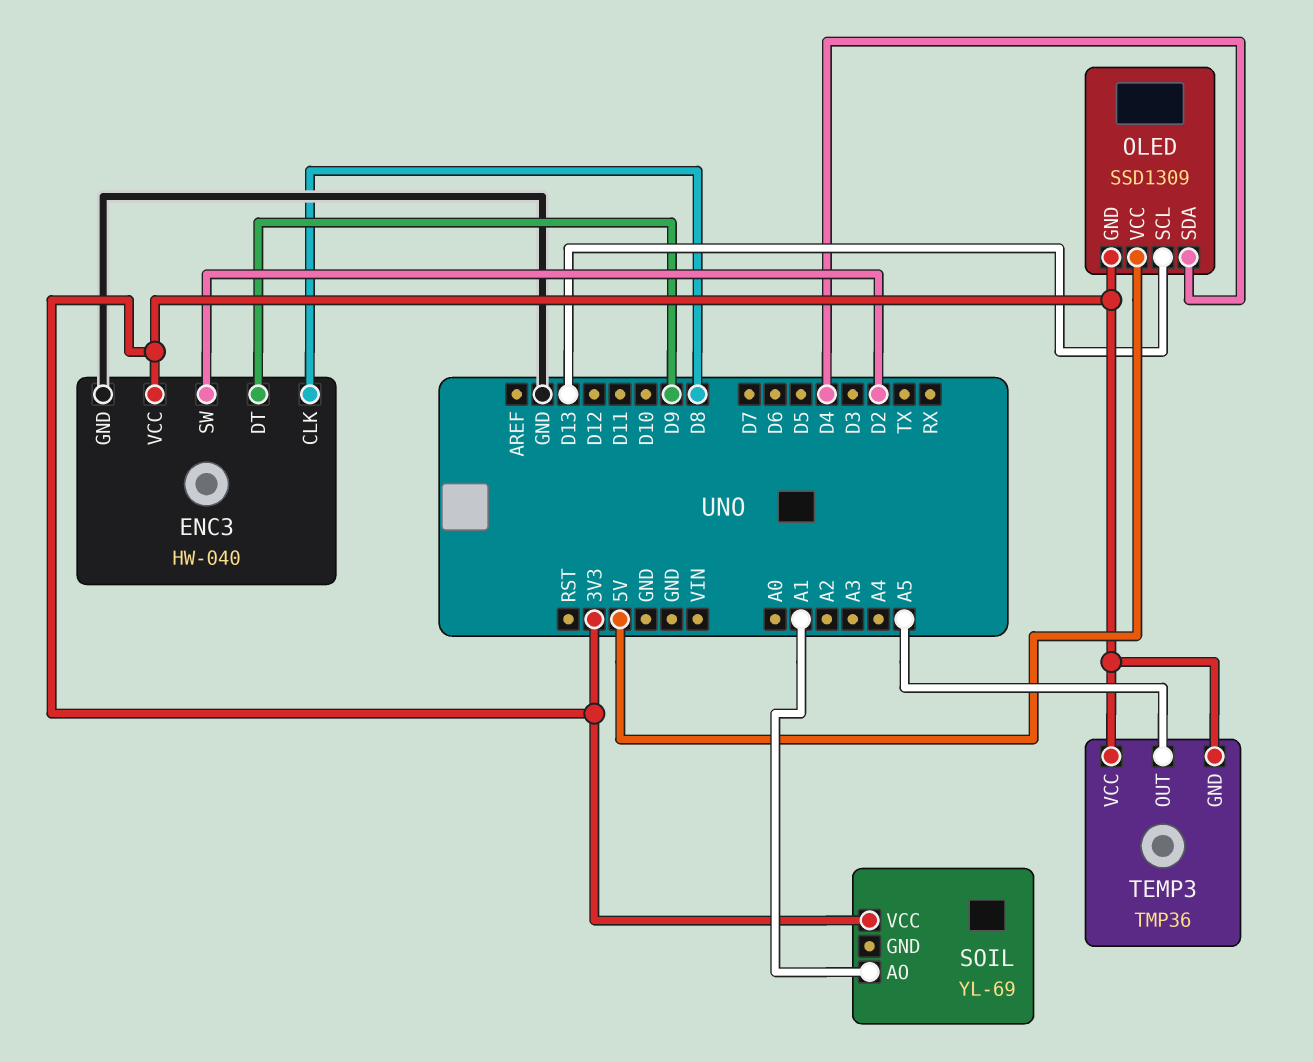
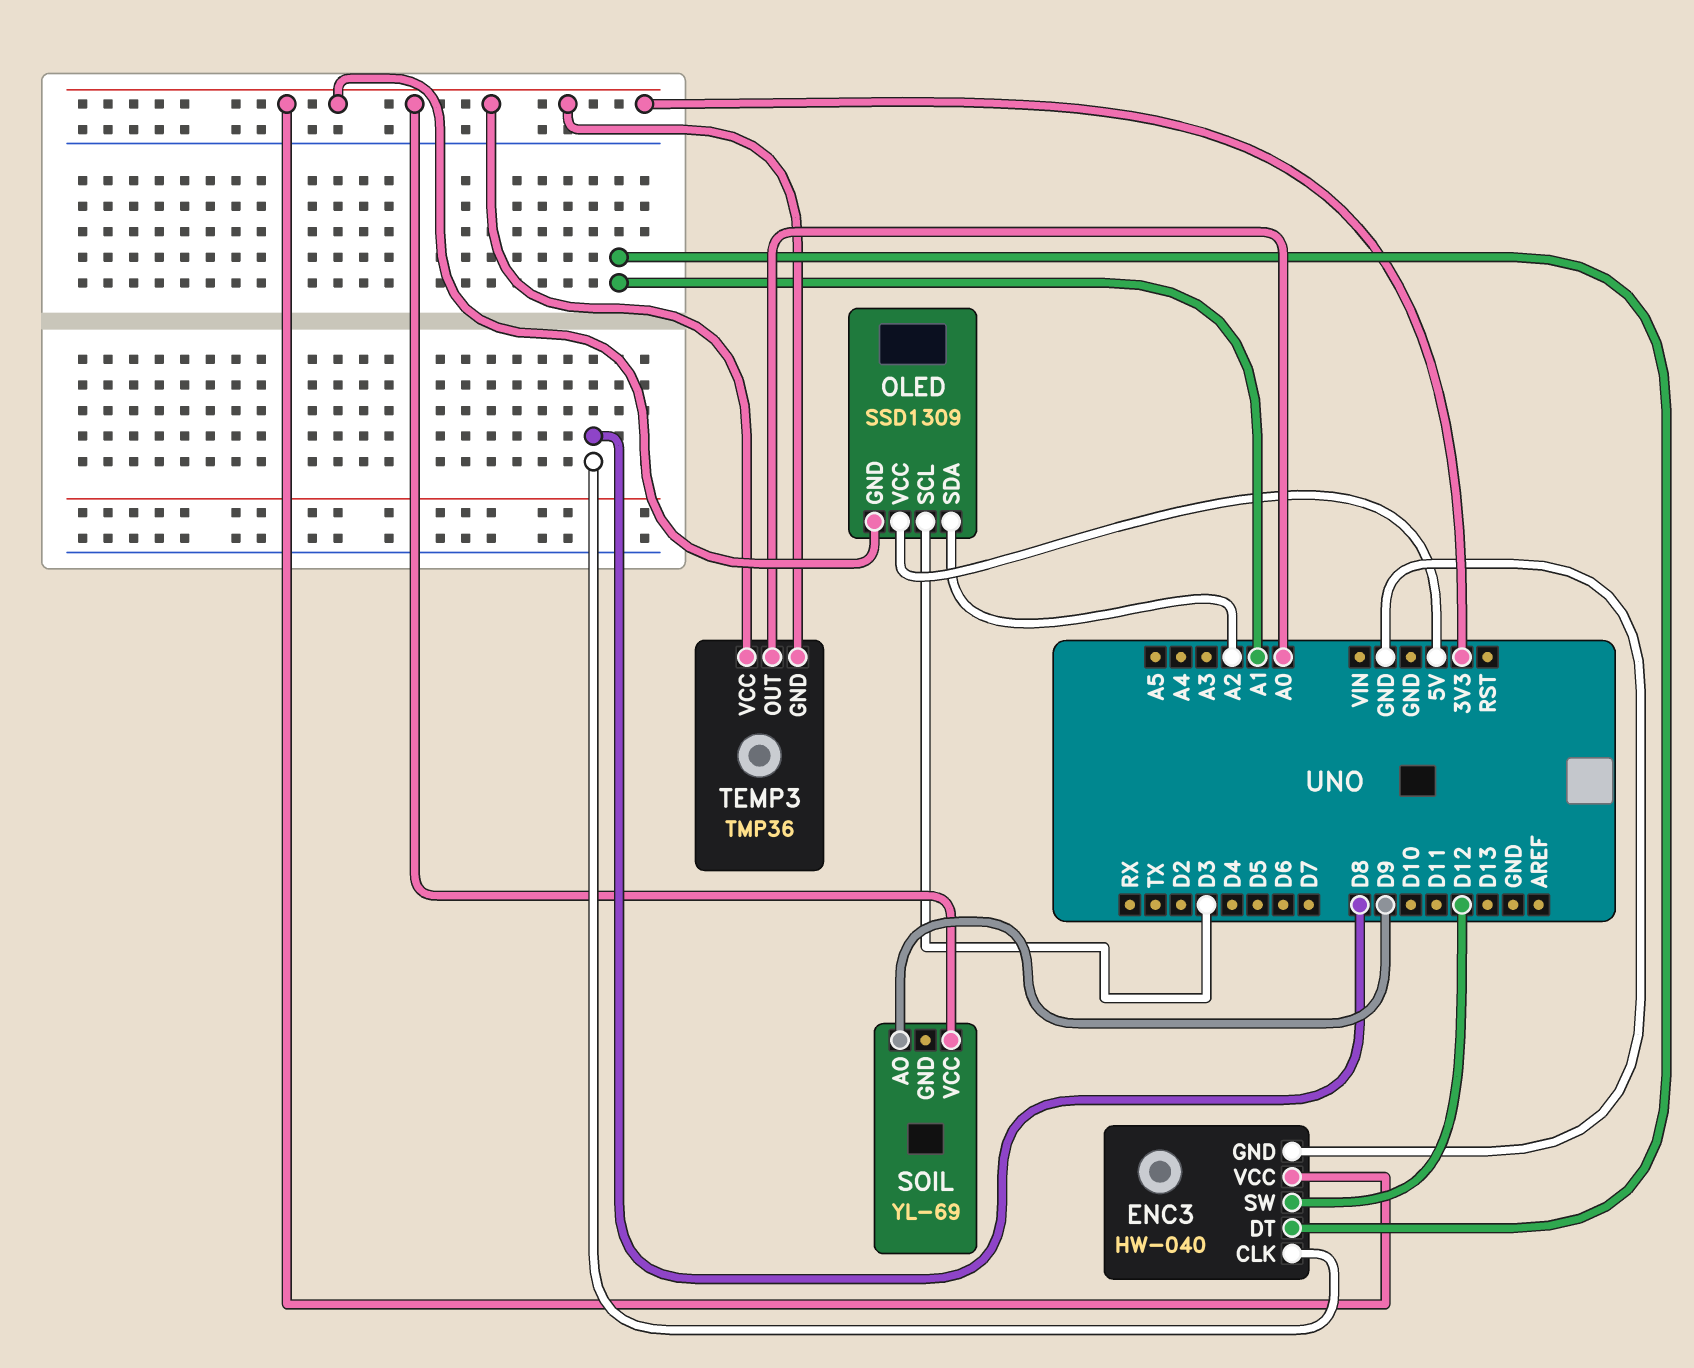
ENC3 pin DT: D9 -> A1
ENC3 pin SW: D2 -> D12
OLED pin SCL: D13 -> D3
OLED pin SDA: D4 -> A2
SOIL pin AO: A1 -> D9
TEMP3 pin OUT: A5 -> A0

